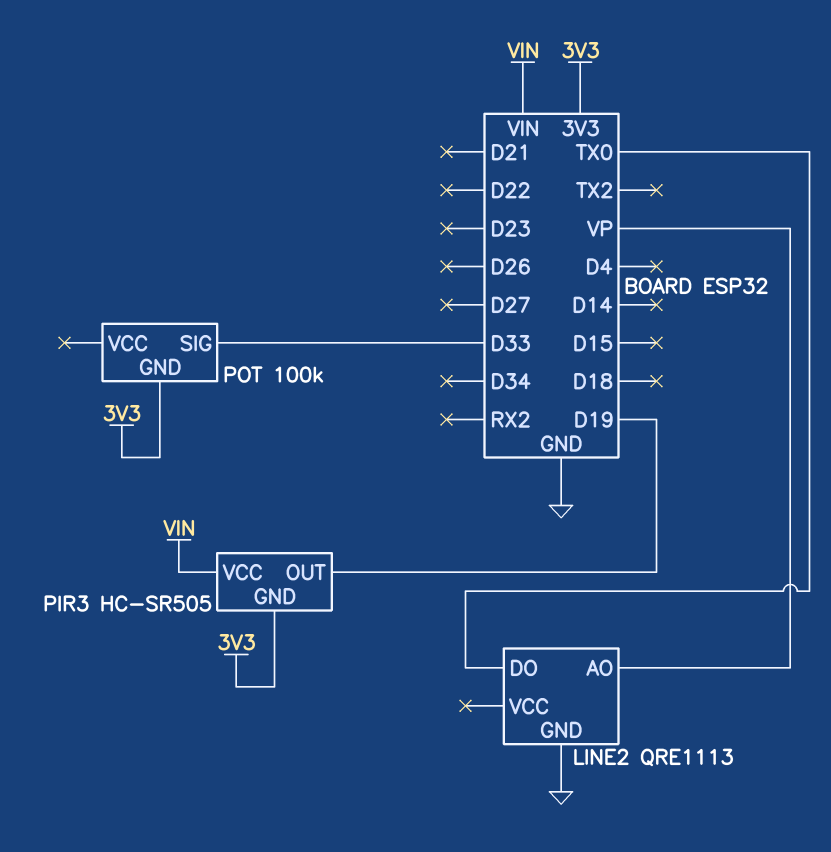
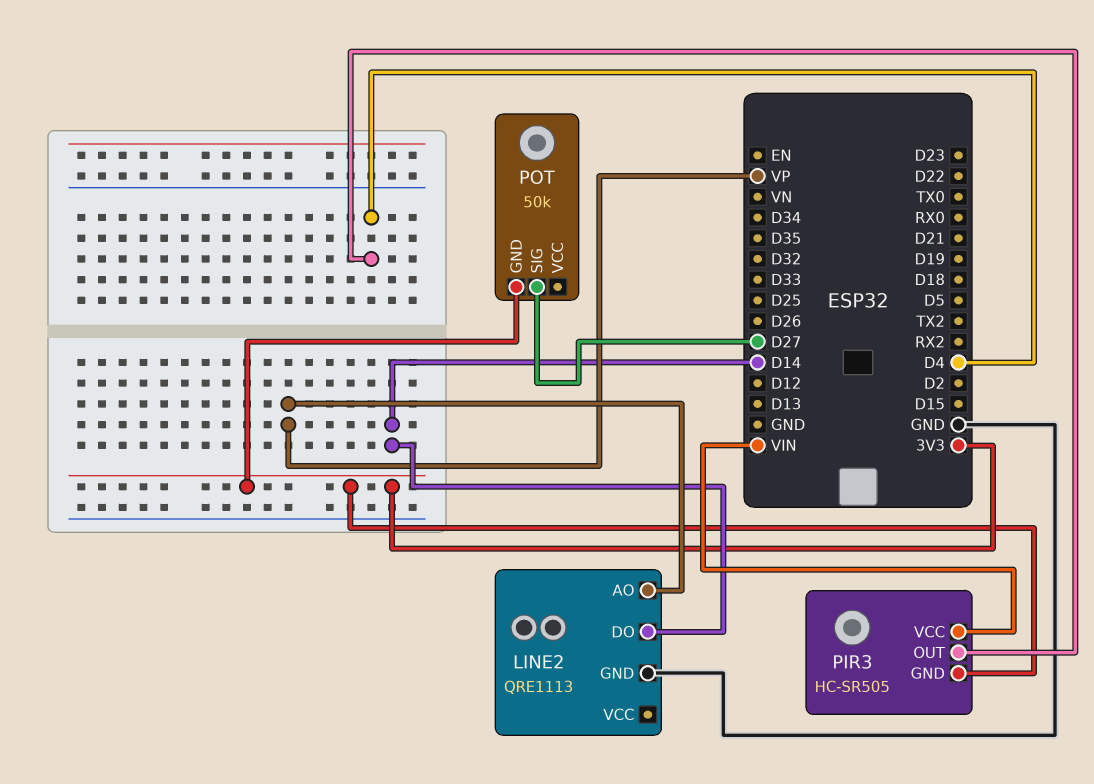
LINE2 pin DO: TX0 -> D14
PIR3 pin OUT: D19 -> D4
POT: 100k -> 50k
POT pin SIG: D33 -> D27

